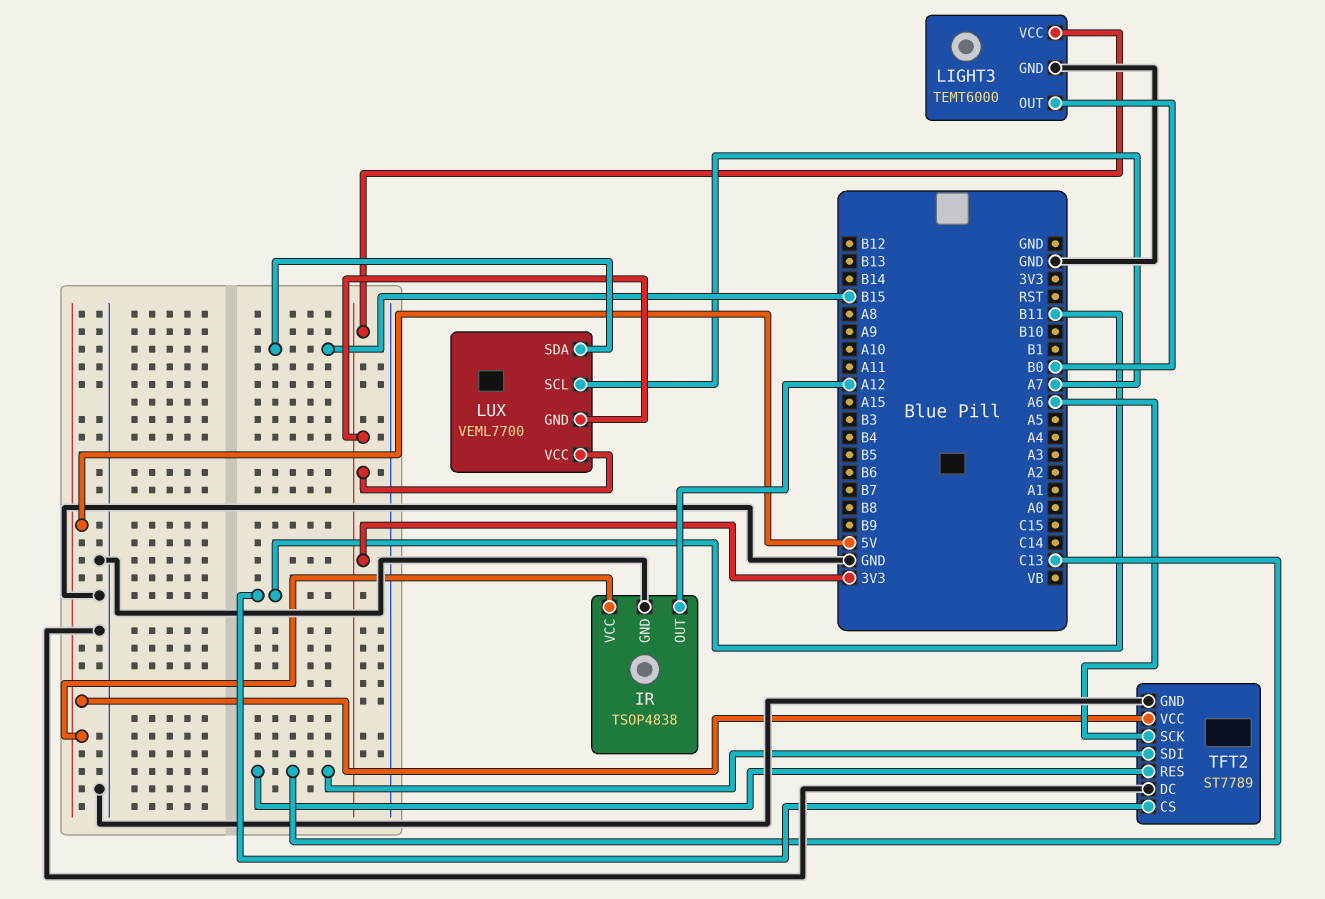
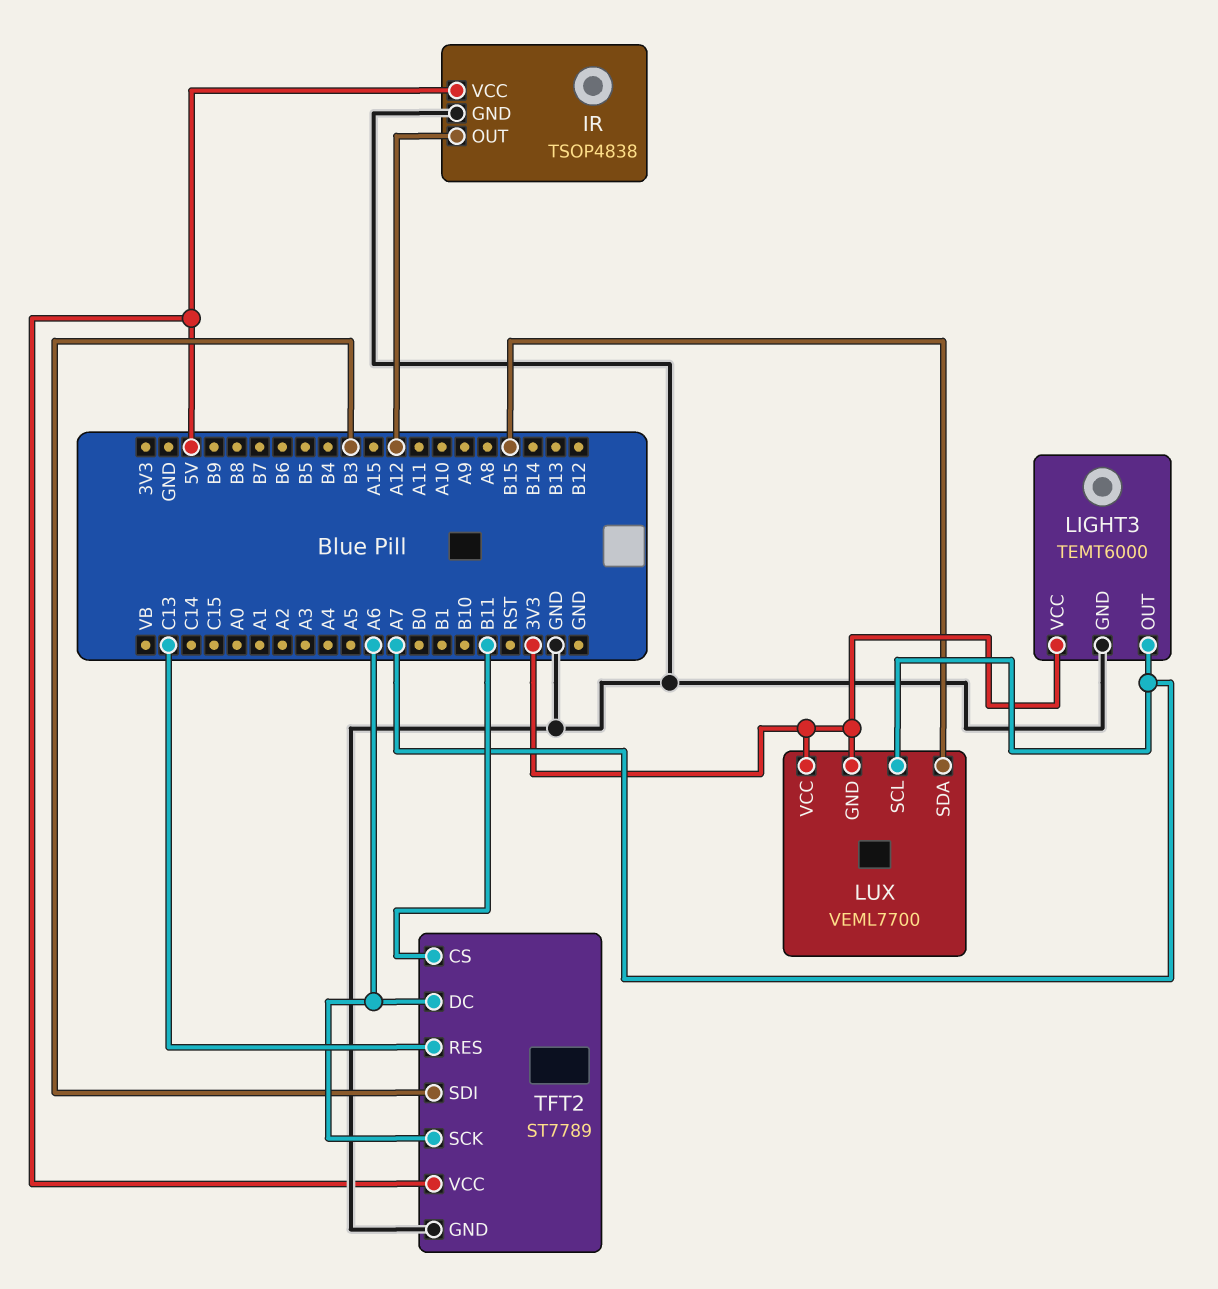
LIGHT3 pin OUT: B0 -> A7
TFT2 pin DC: GND -> A6
TFT2 pin SDI: C13 -> B3

